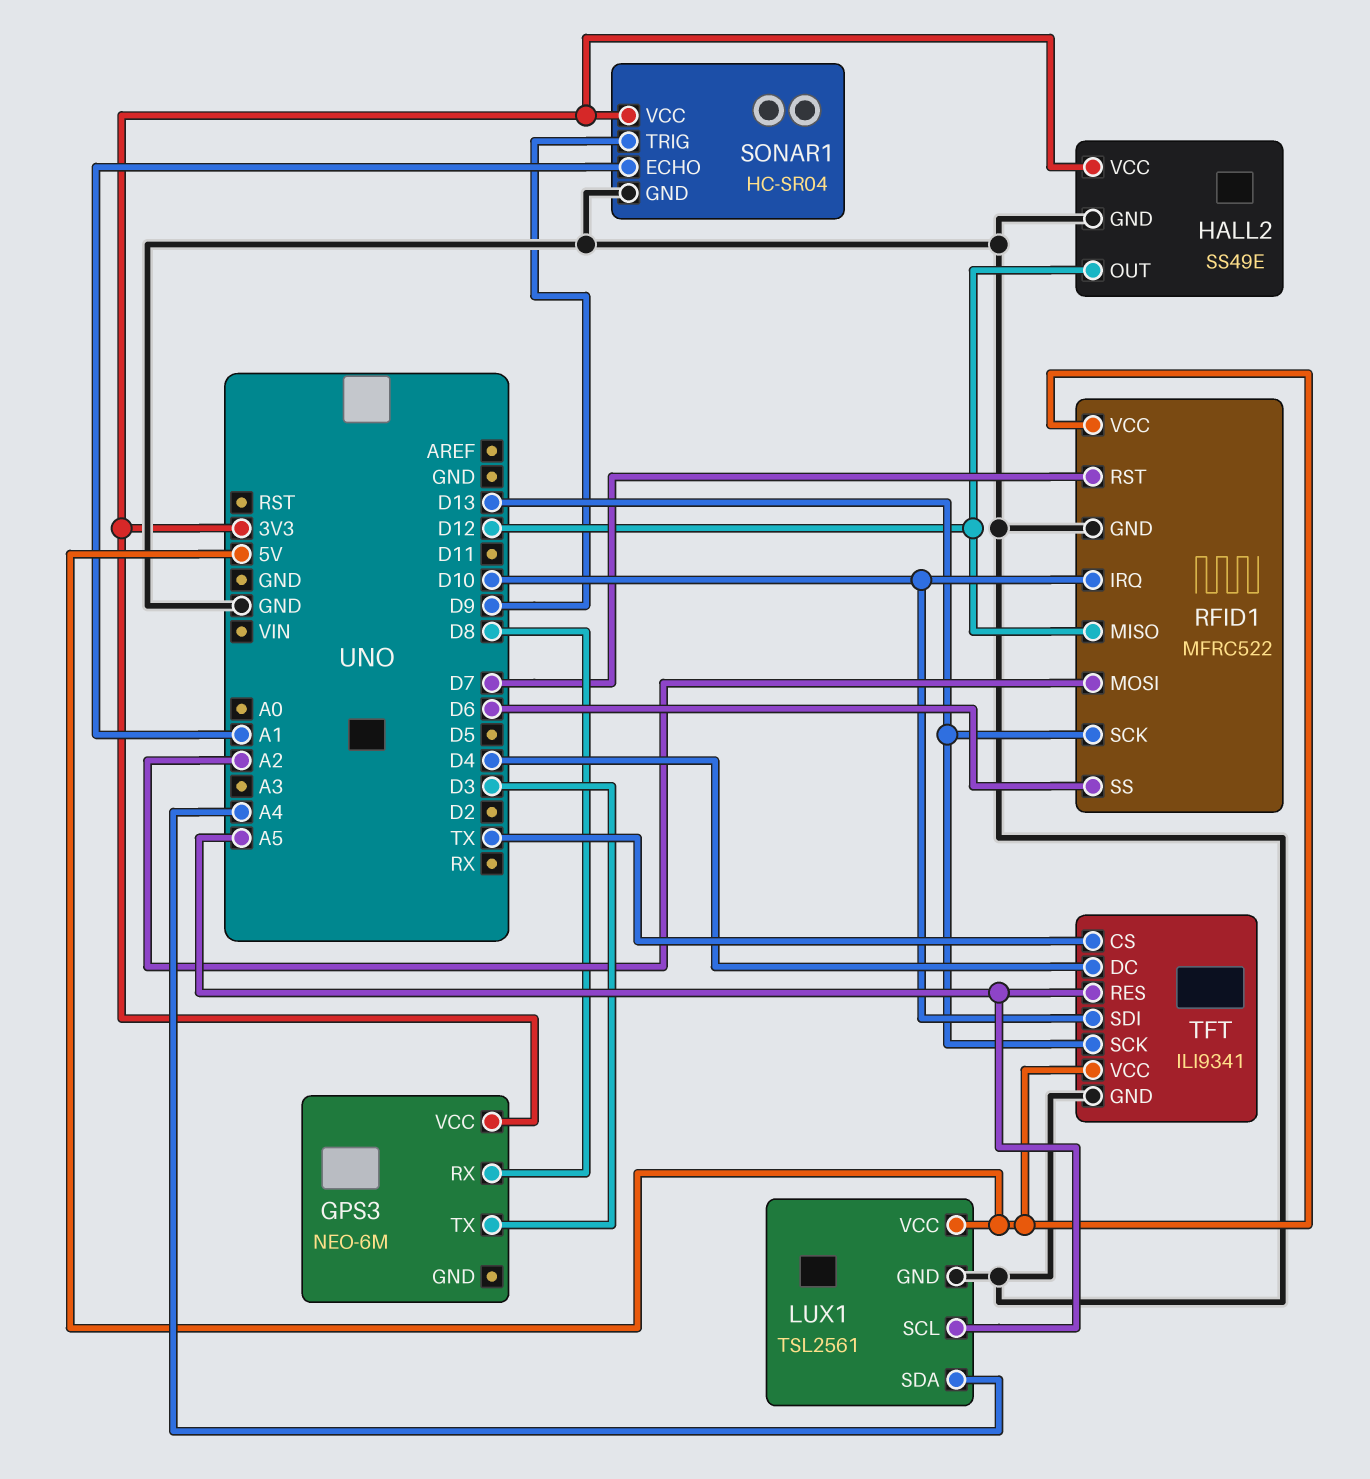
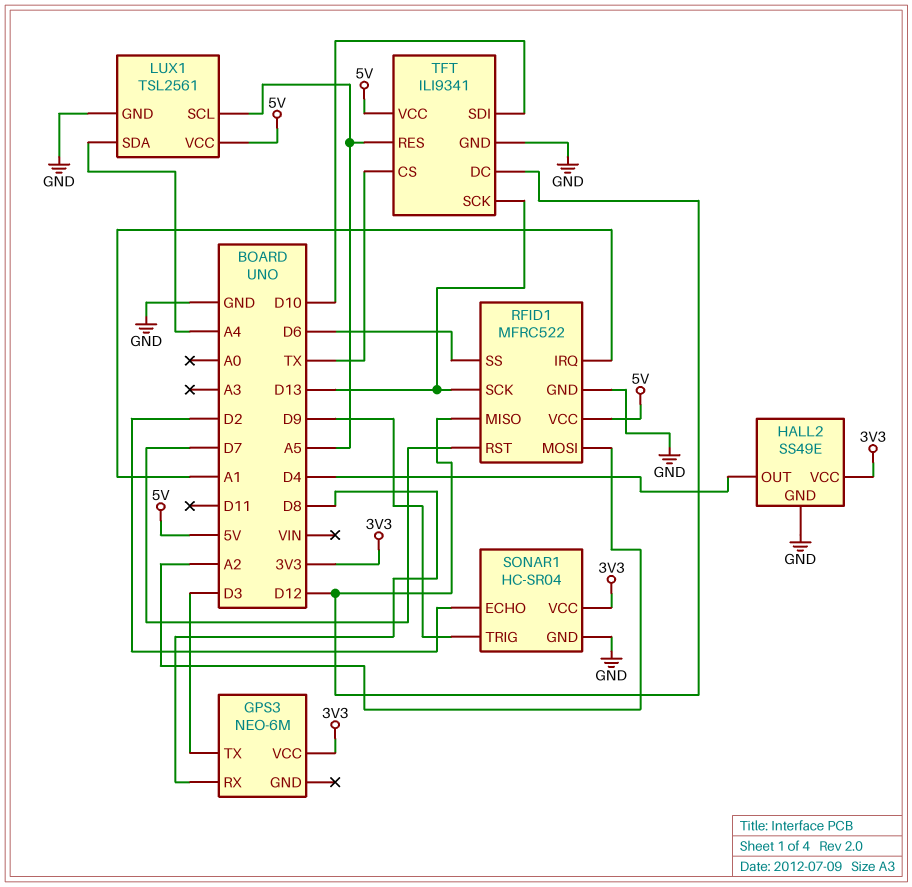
HALL2 pin OUT: D12 -> D4
RFID1 pin IRQ: D10 -> A1
SONAR1 pin ECHO: A1 -> D2
TFT pin DC: D4 -> D12

